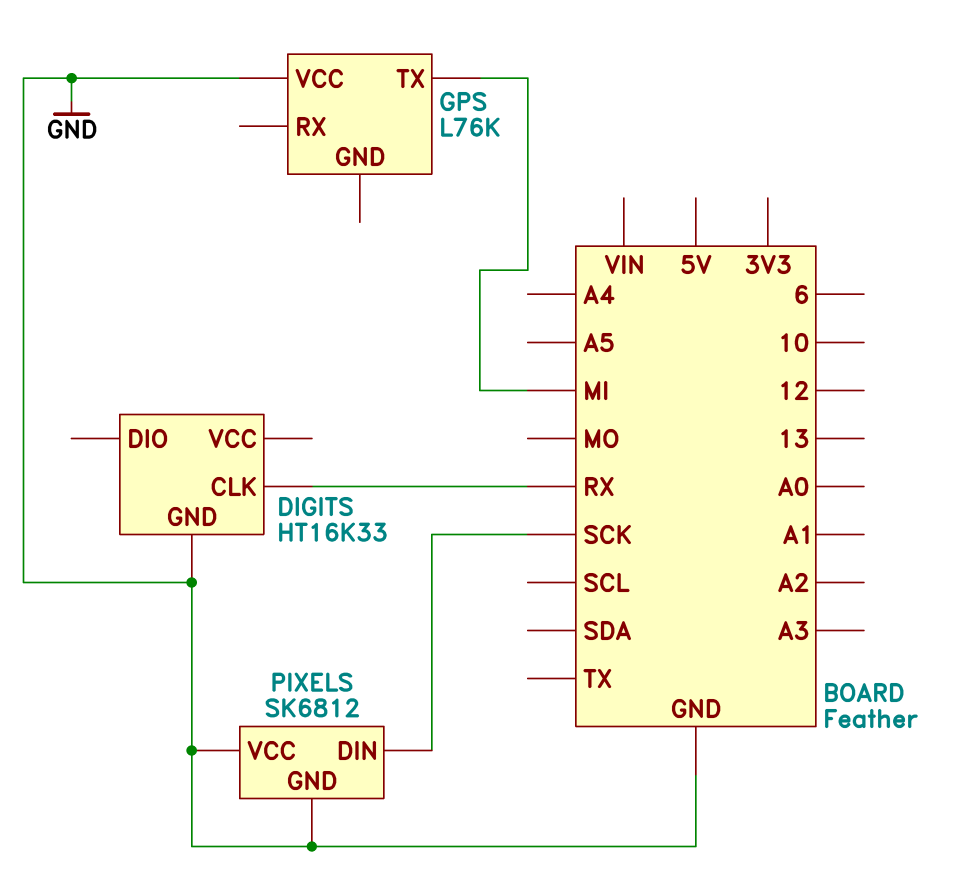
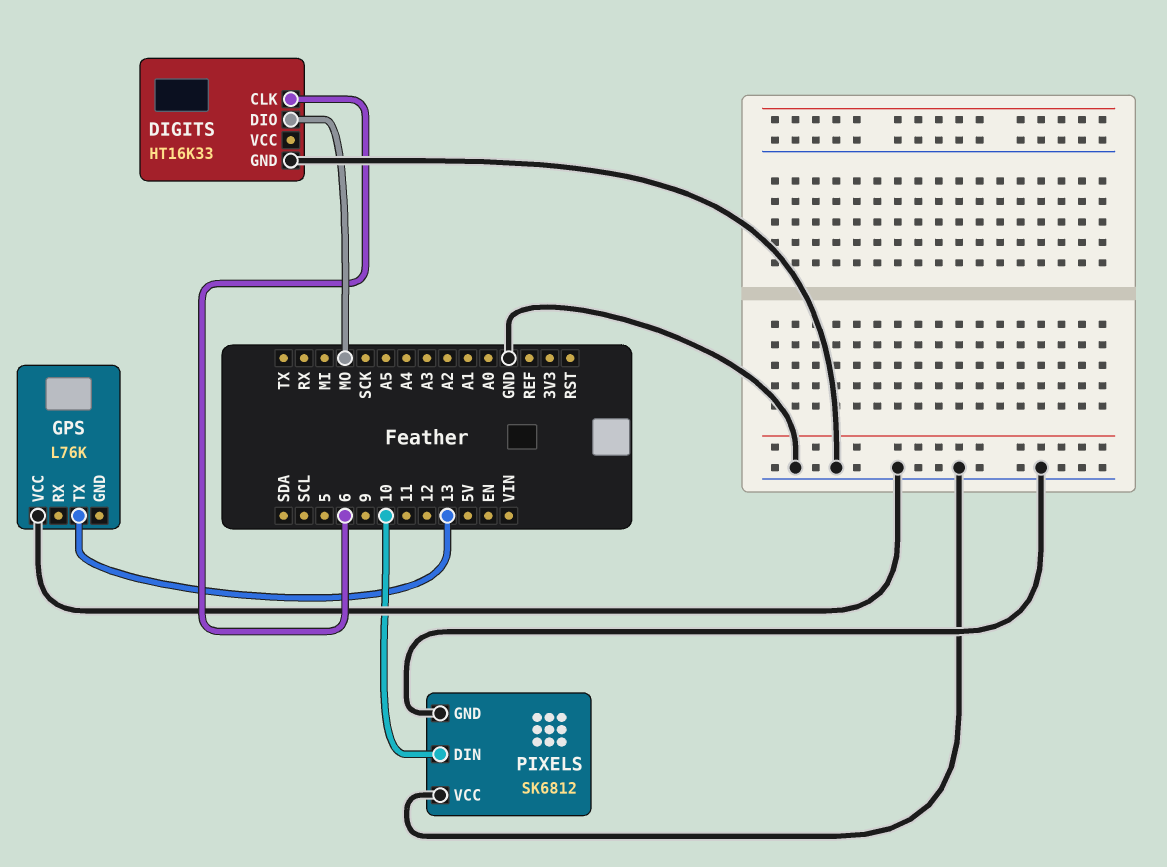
DIGITS pin CLK: RX -> 6
DIGITS pin DIO: none -> MO
GPS pin TX: MI -> 13
PIXELS pin DIN: SCK -> 10

